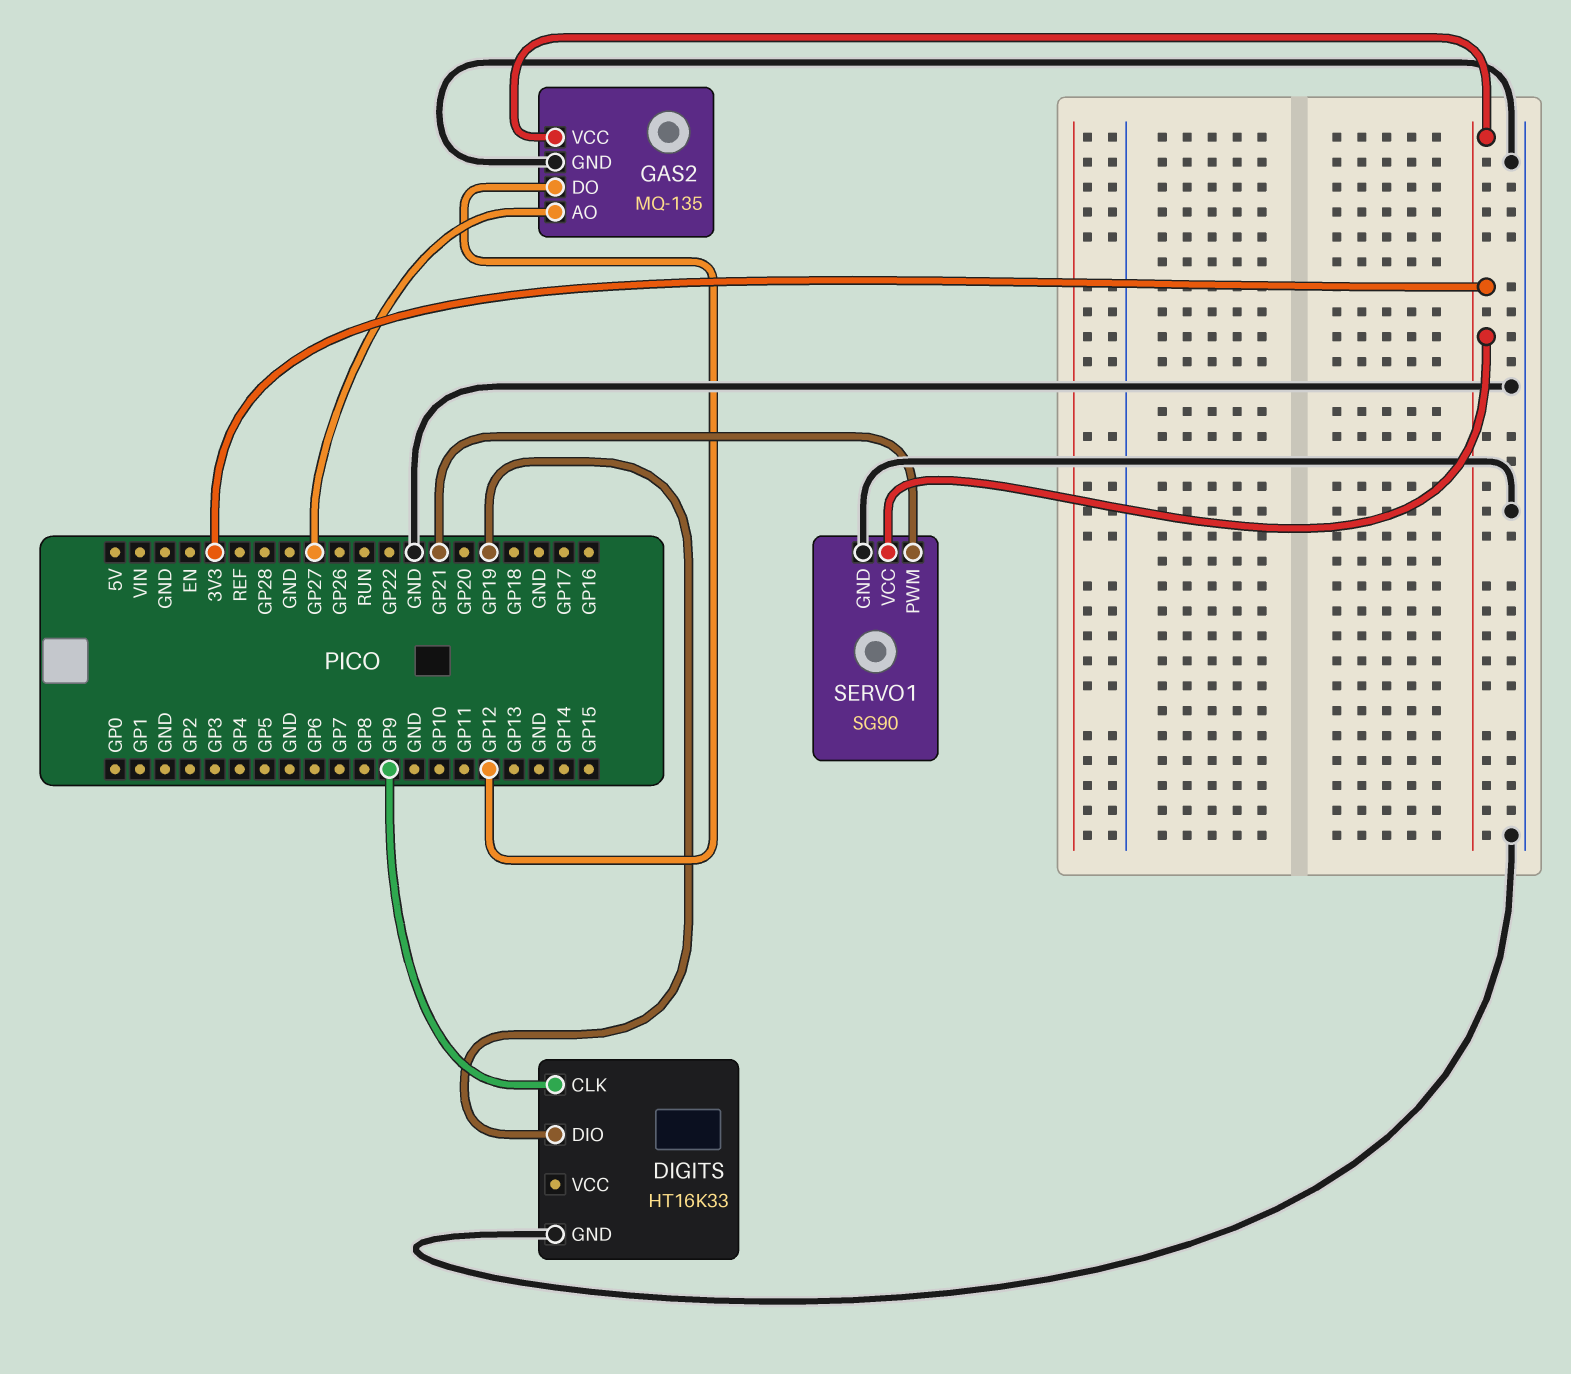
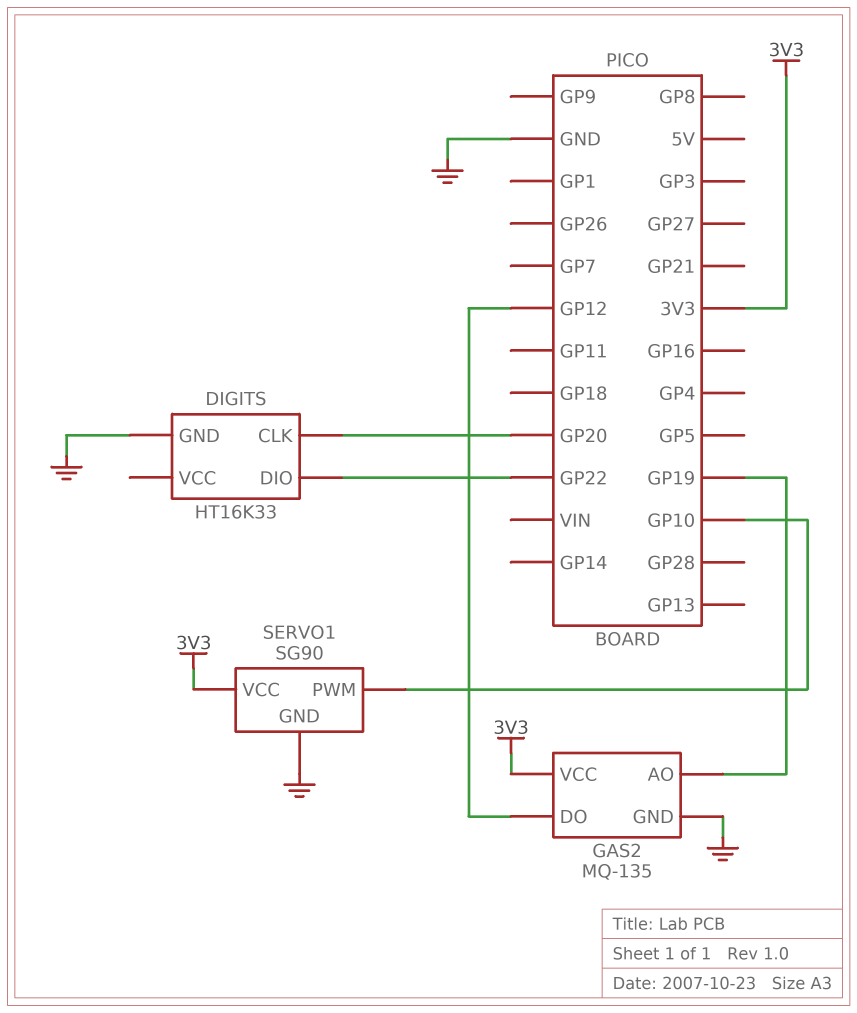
DIGITS pin CLK: GP9 -> GP20
DIGITS pin DIO: GP19 -> GP22
GAS2 pin AO: GP27 -> GP19
SERVO1 pin PWM: GP21 -> GP10

